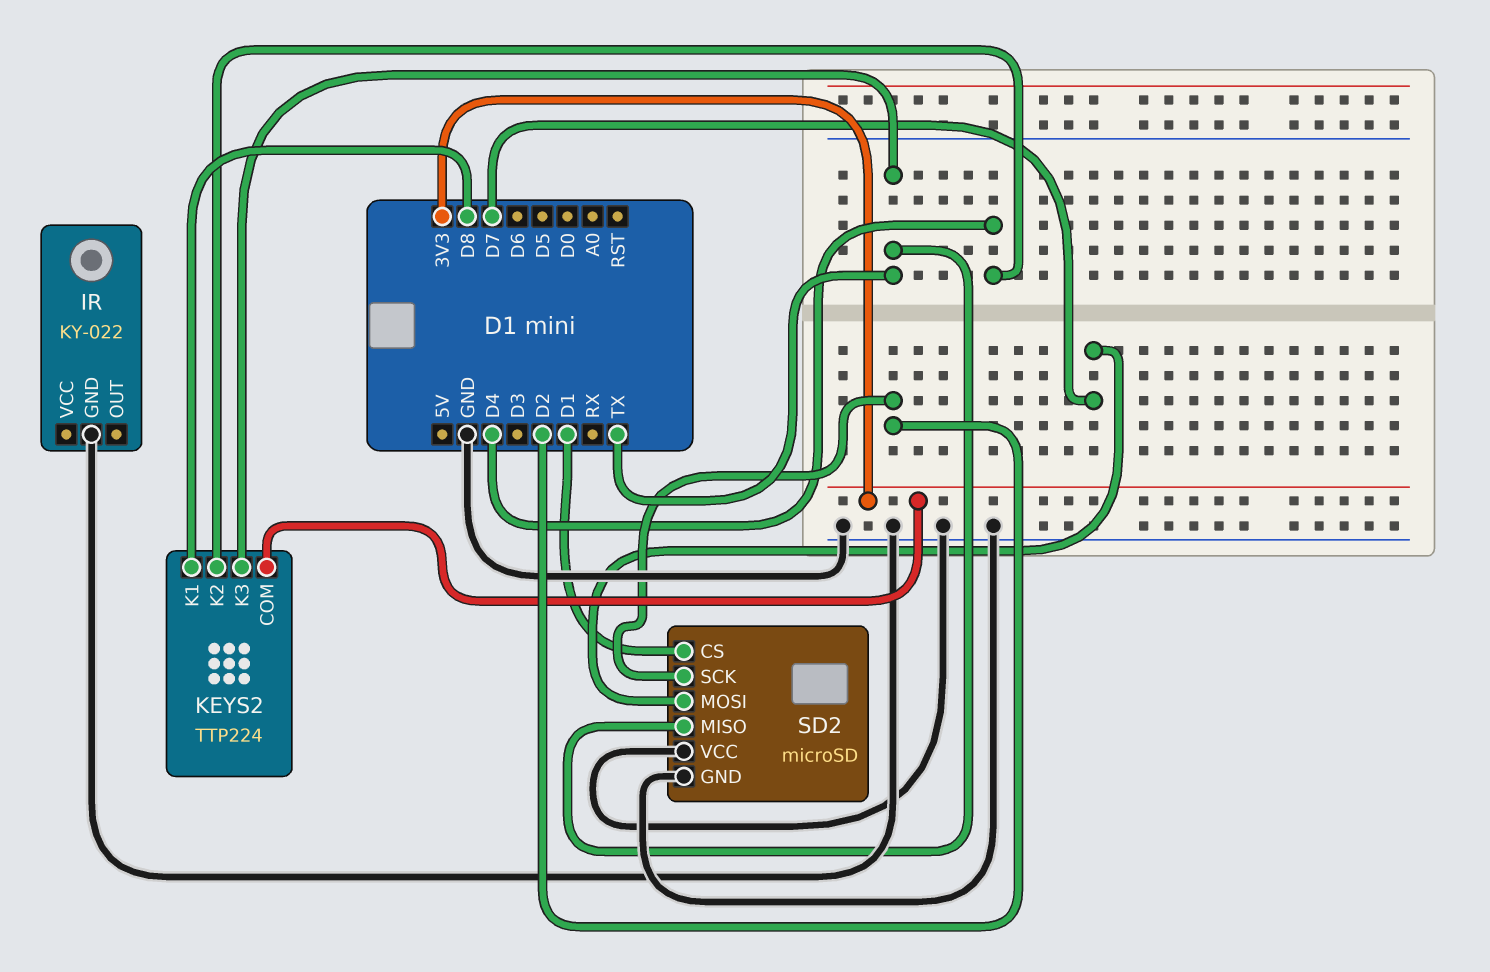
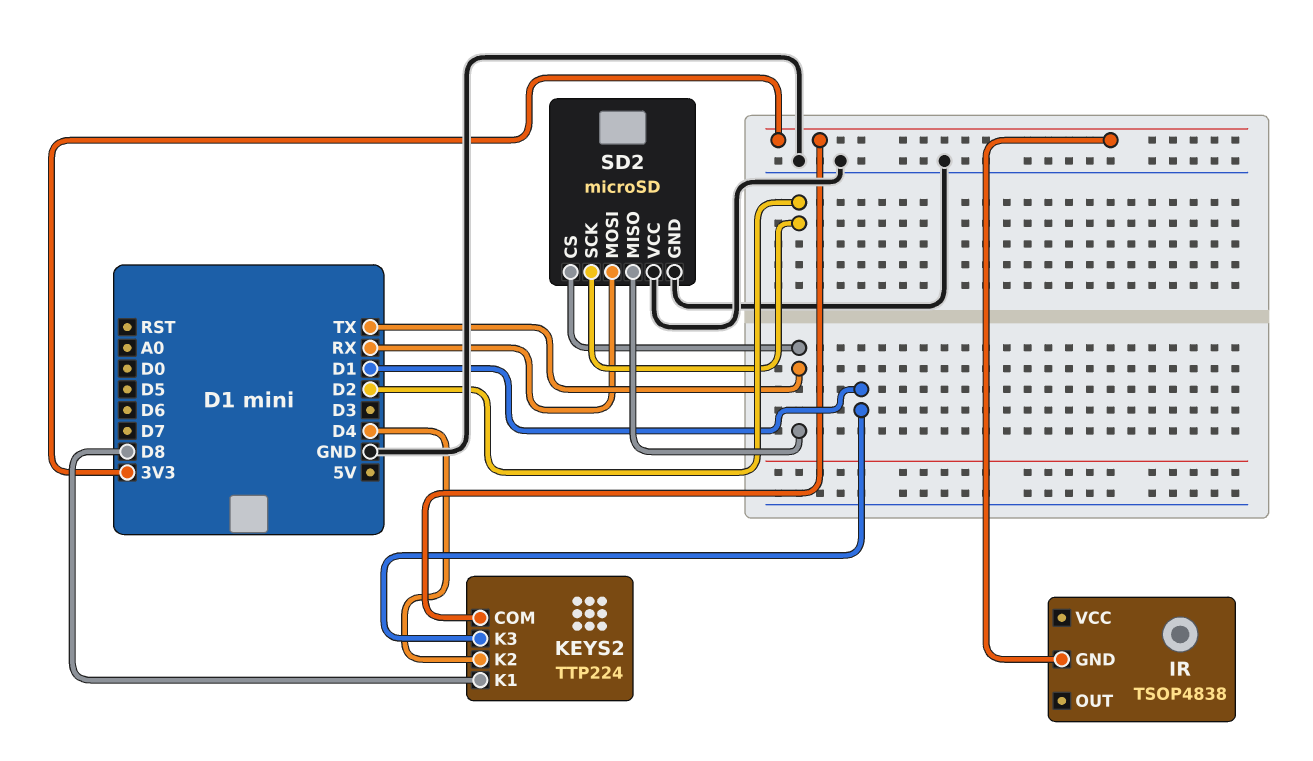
IR: KY-022 -> TSOP4838
IR pin GND: GND -> 3V3
KEYS2 pin K3: TX -> D1
SD2 pin CS: D1 -> TX
SD2 pin MOSI: D7 -> RX

